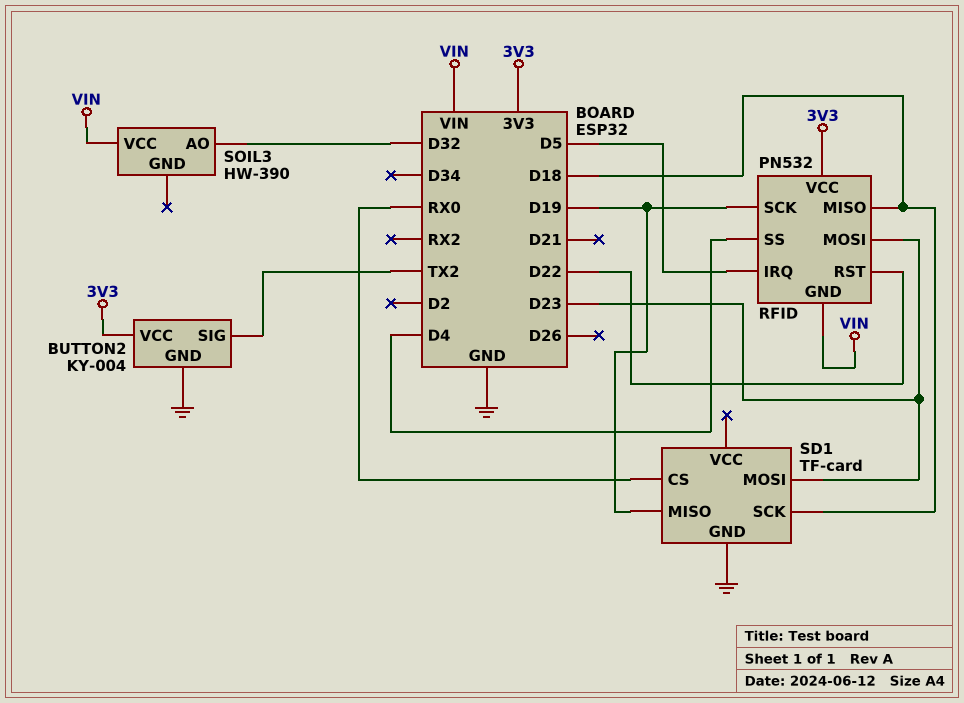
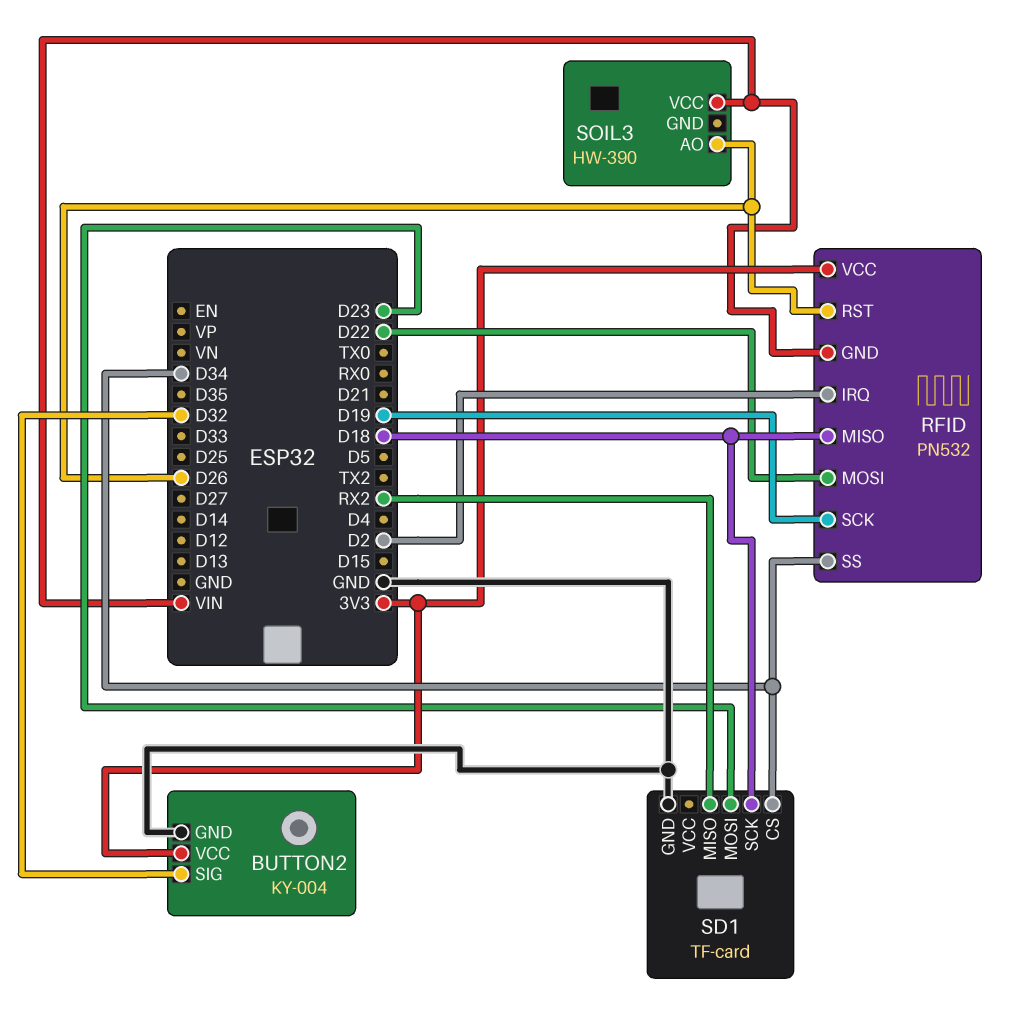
BUTTON2 pin SIG: TX2 -> D32
RFID pin IRQ: D5 -> D2
RFID pin MOSI: D23 -> D22
RFID pin RST: D22 -> D26
RFID pin SS: D4 -> D34
SD1 pin CS: RX0 -> D34
SD1 pin MISO: D19 -> RX2
SOIL3 pin AO: D32 -> D26

